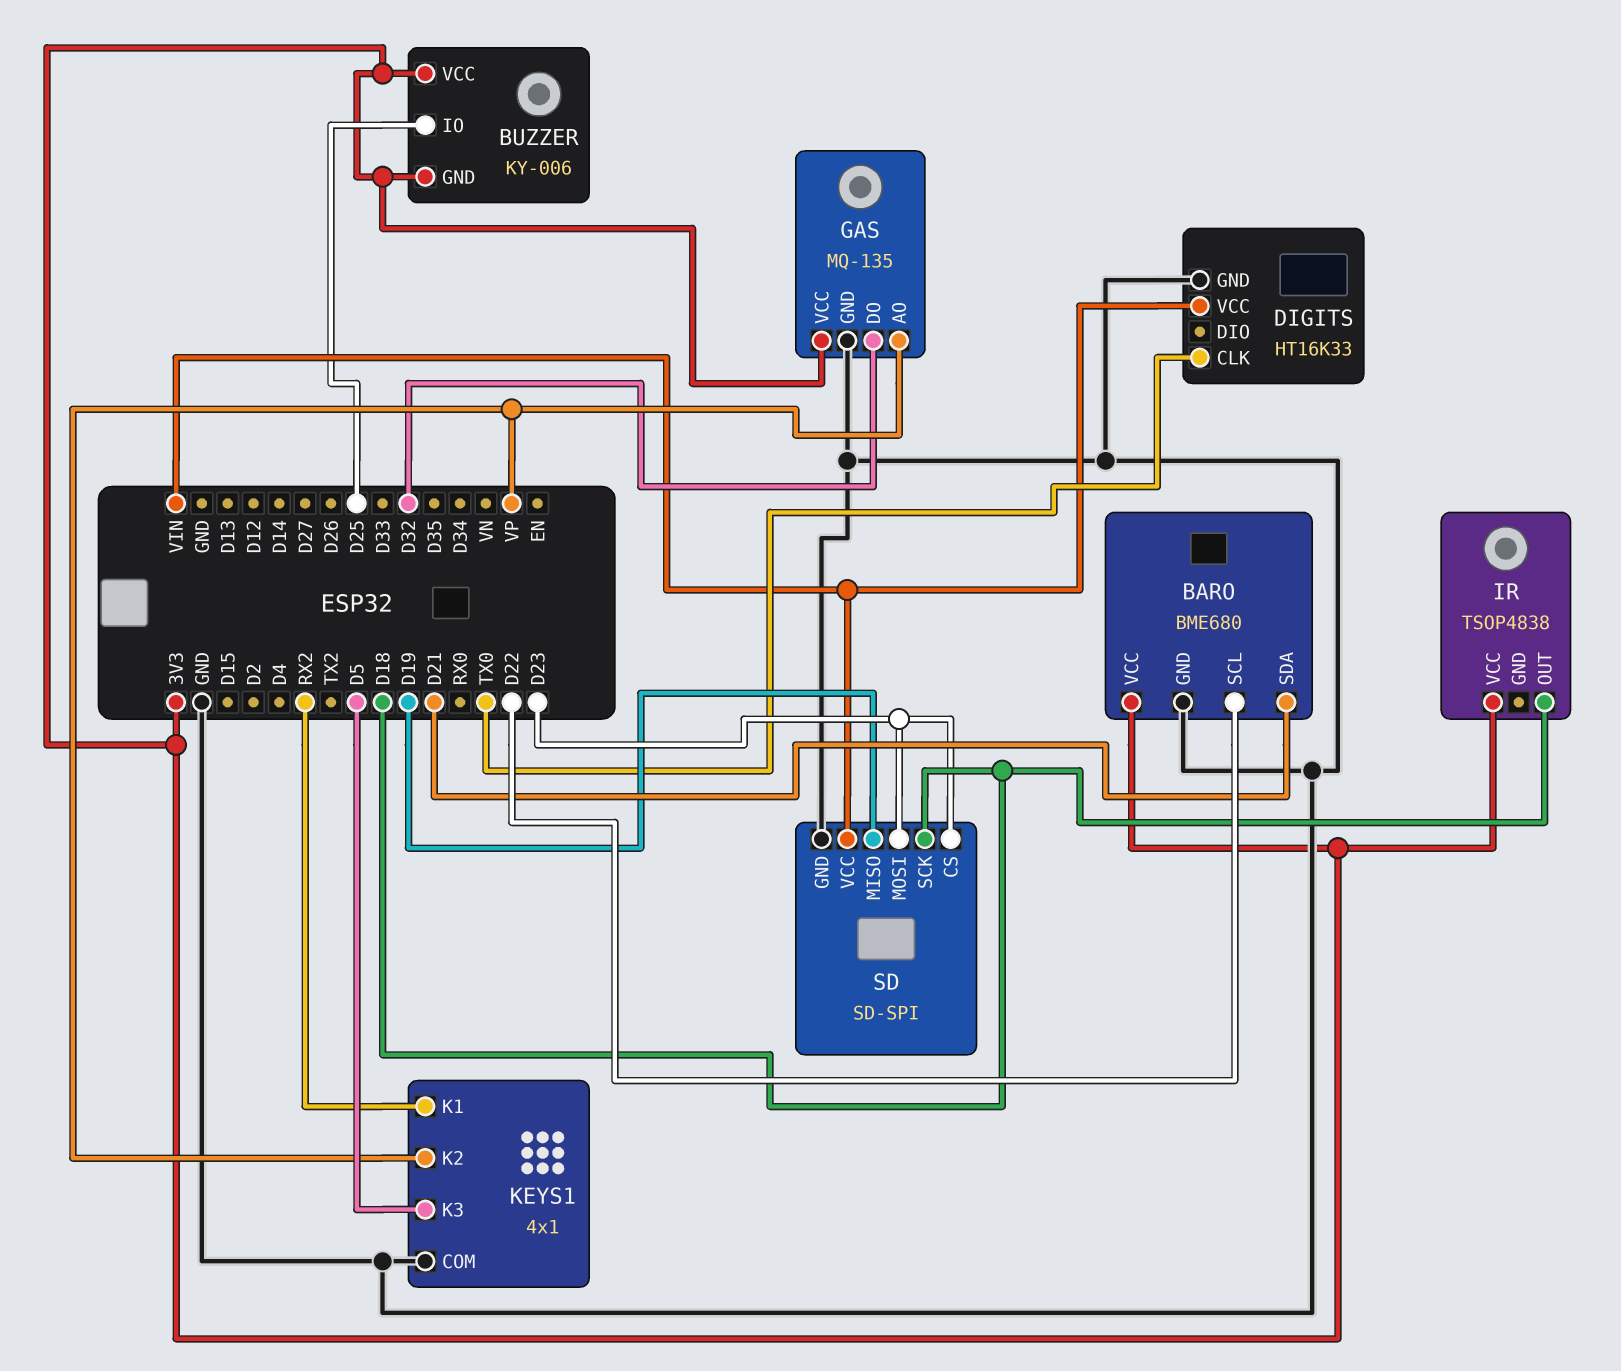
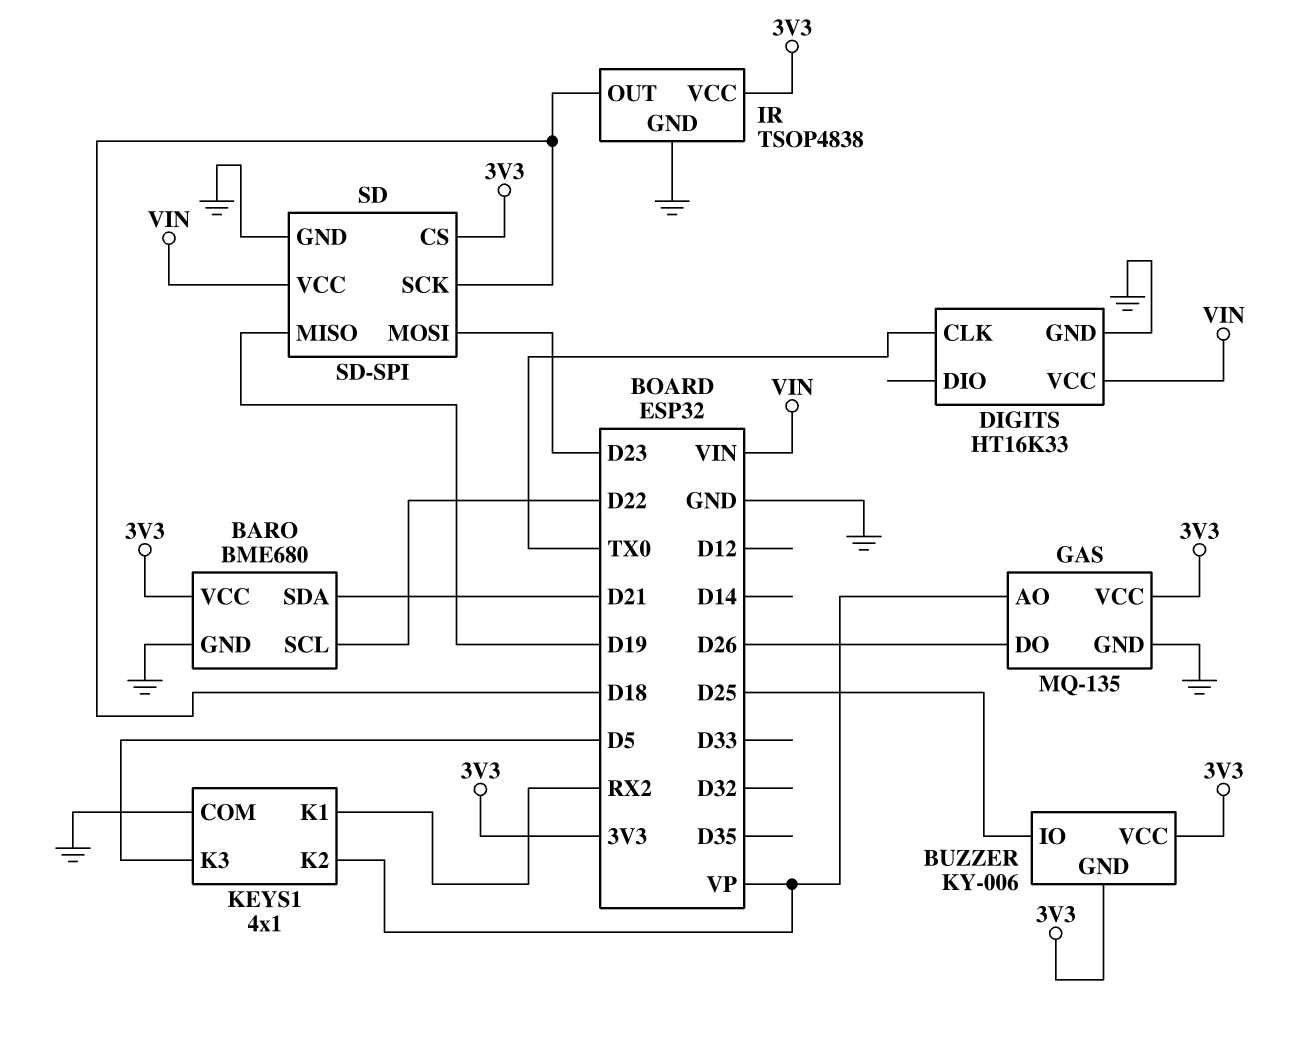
GAS pin DO: D32 -> D26
IR pin GND: none -> GND
SD pin CS: D23 -> 3V3

